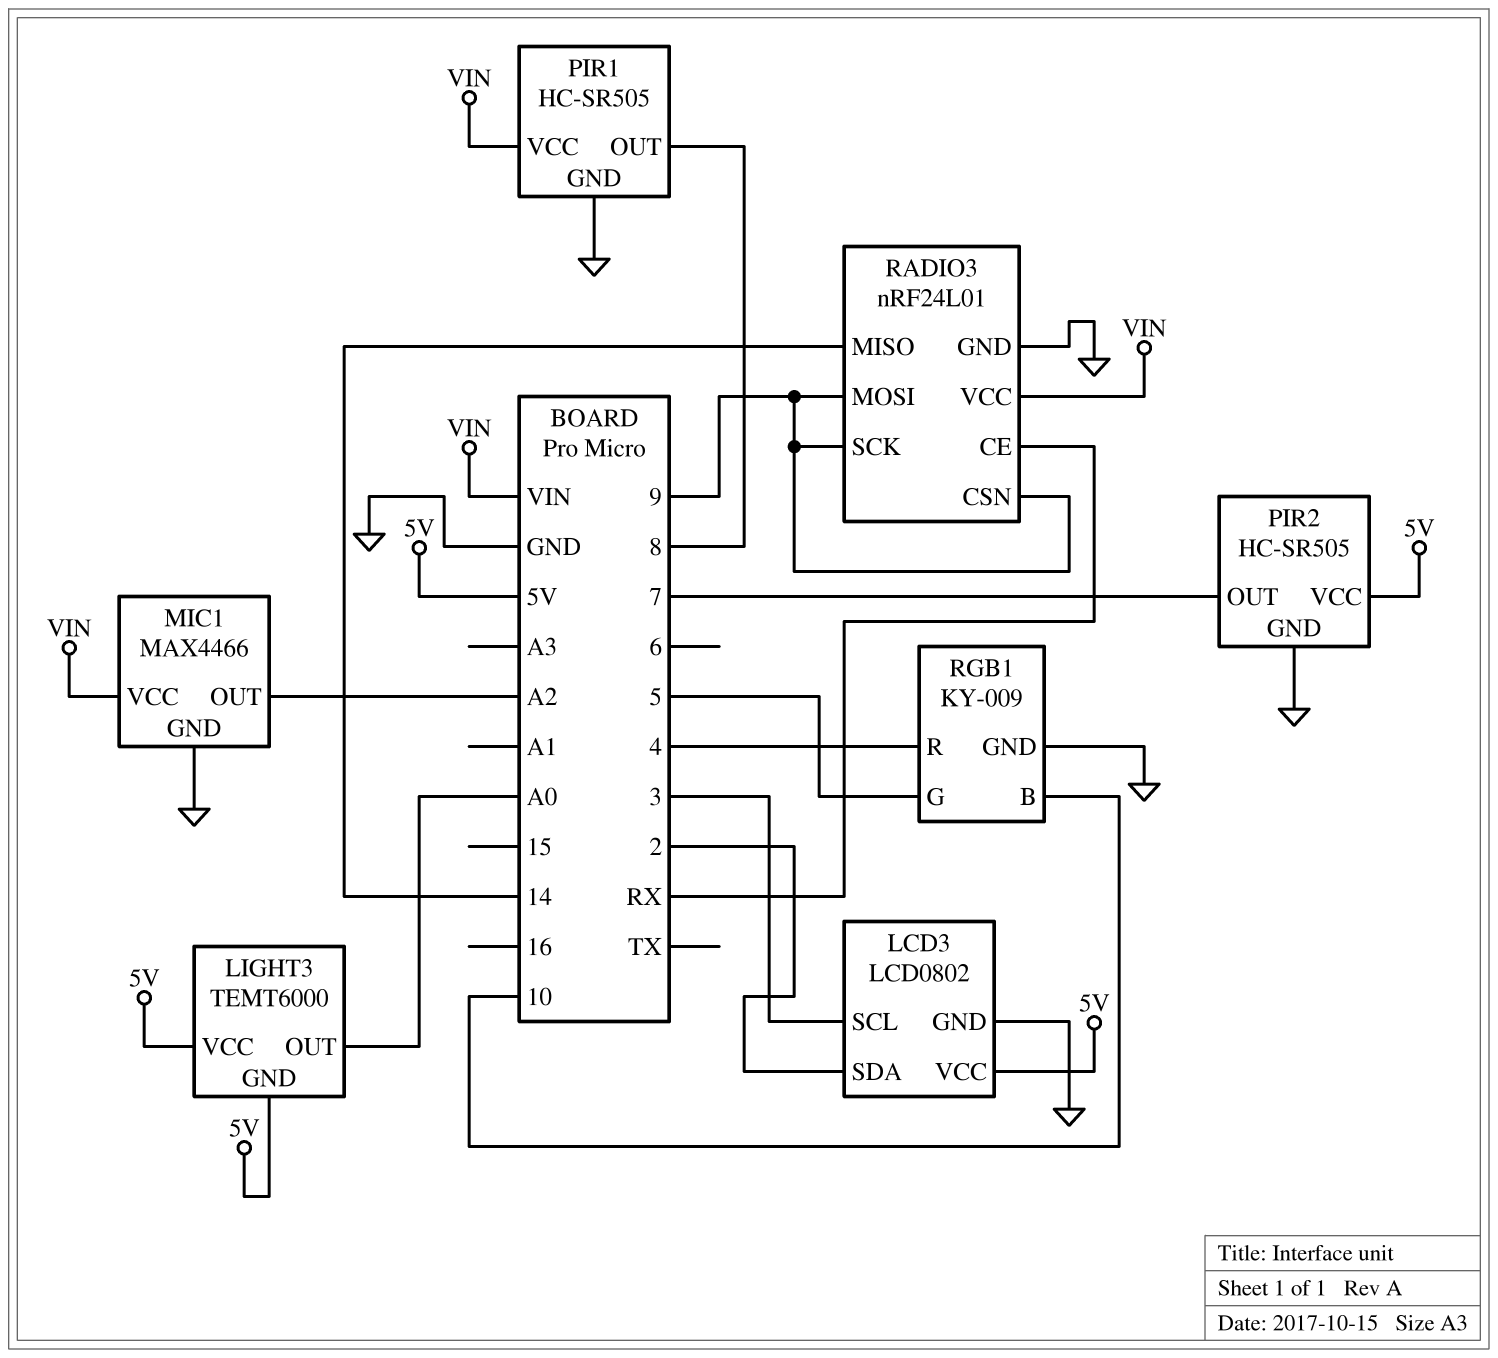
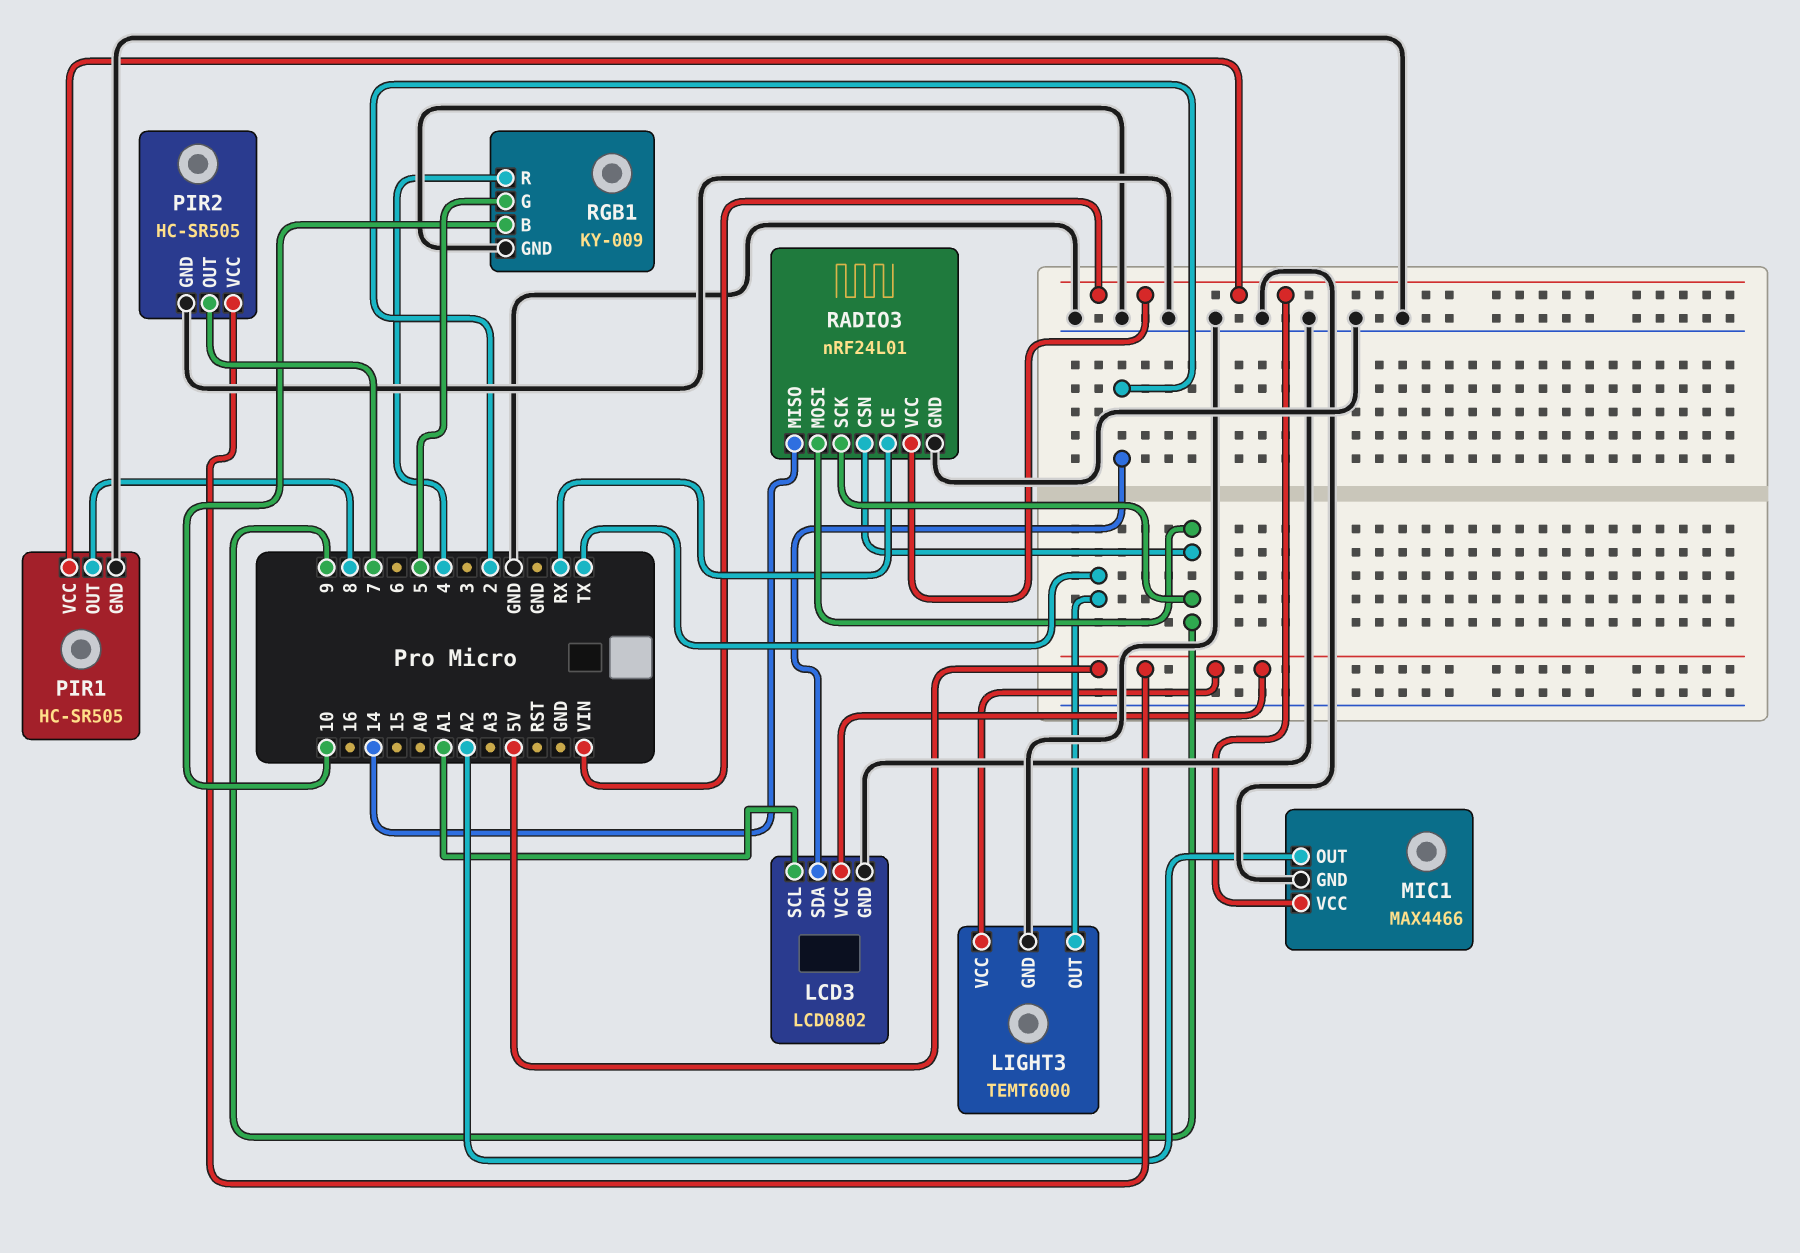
LCD3 pin SCL: 3 -> A1
LIGHT3 pin GND: 5V -> GND
LIGHT3 pin OUT: A0 -> TX

